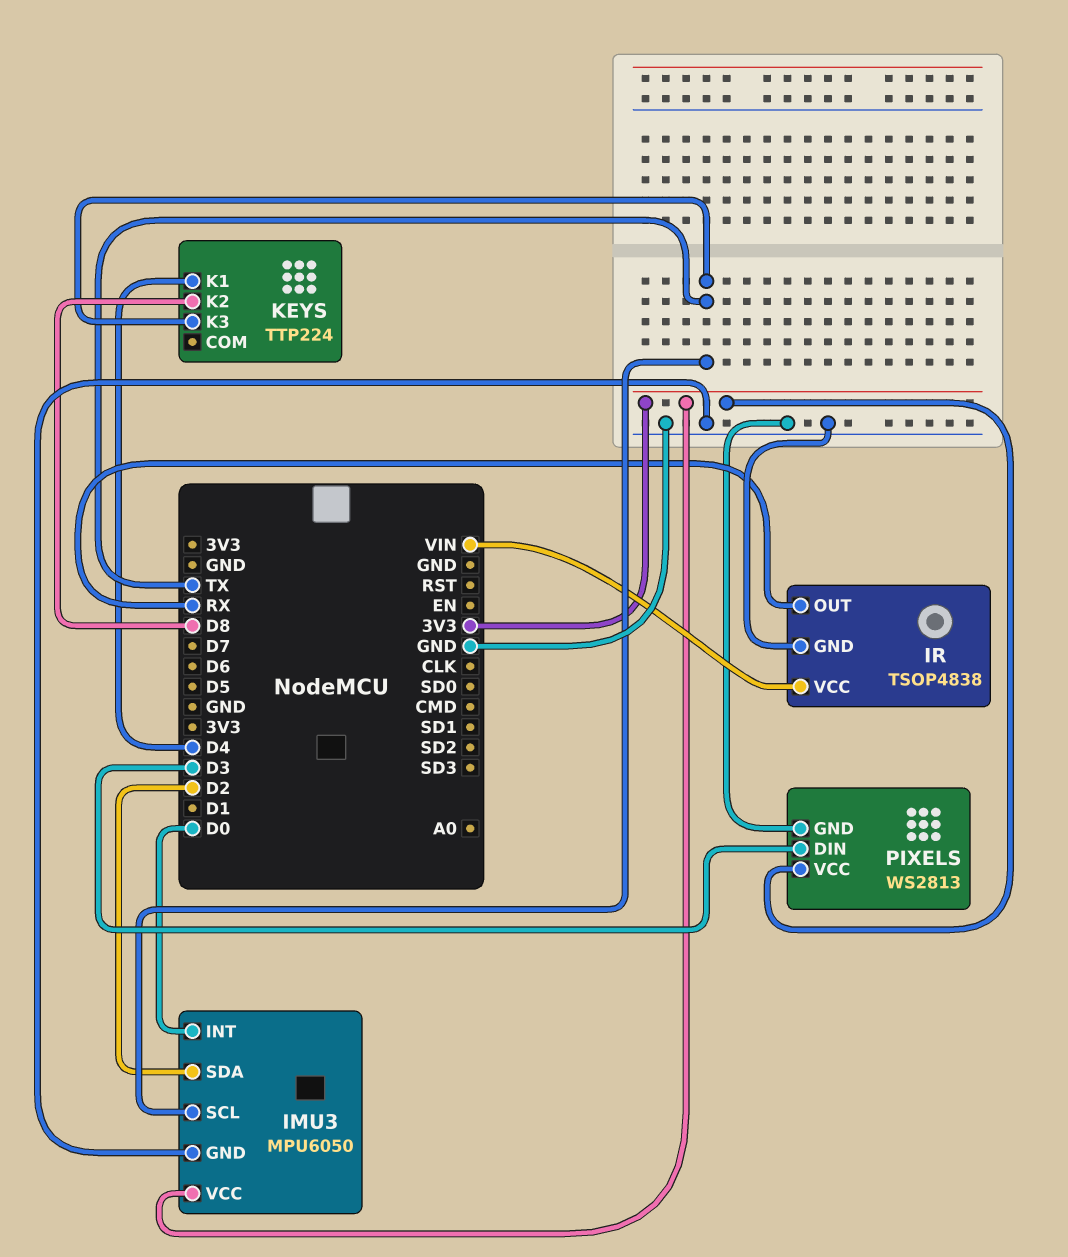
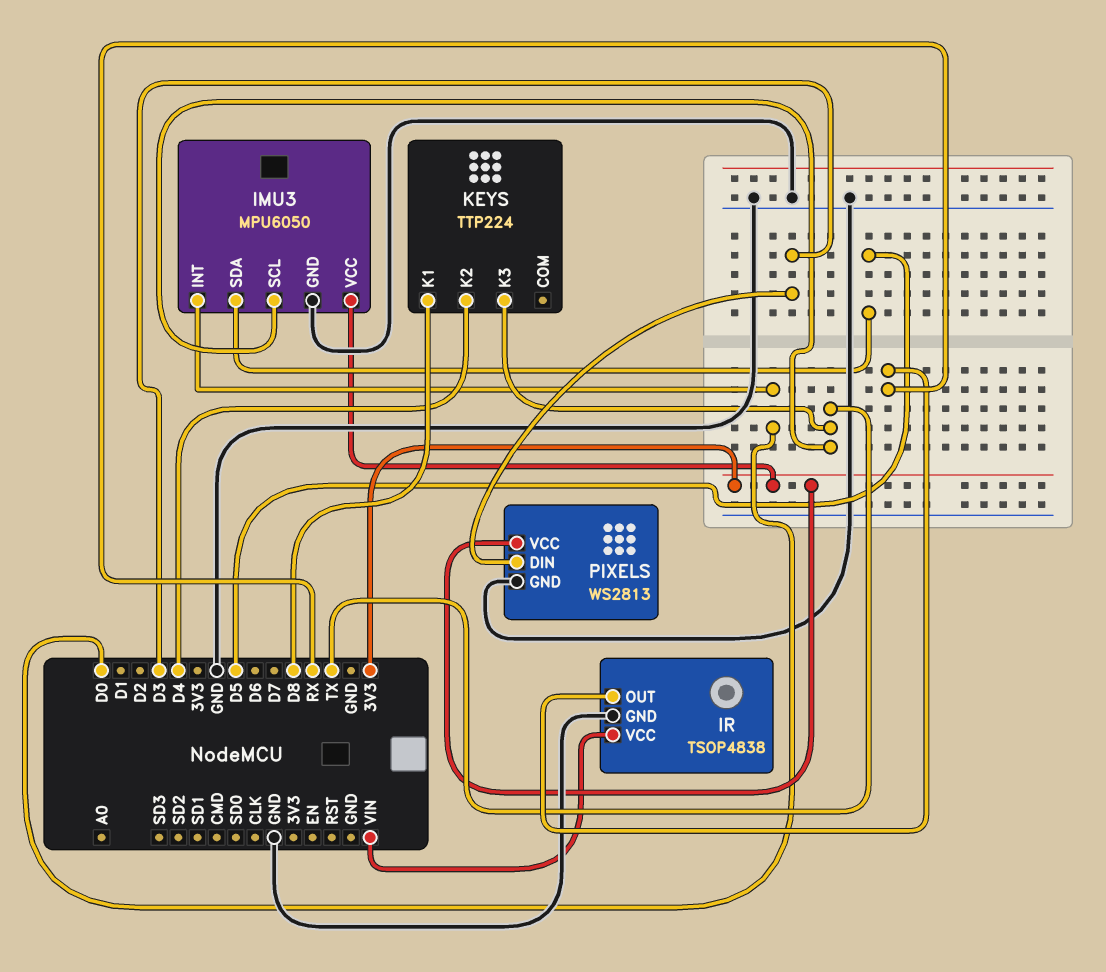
IMU3 pin SDA: D2 -> D5
KEYS pin K1: D4 -> D8
KEYS pin K2: D8 -> D4

